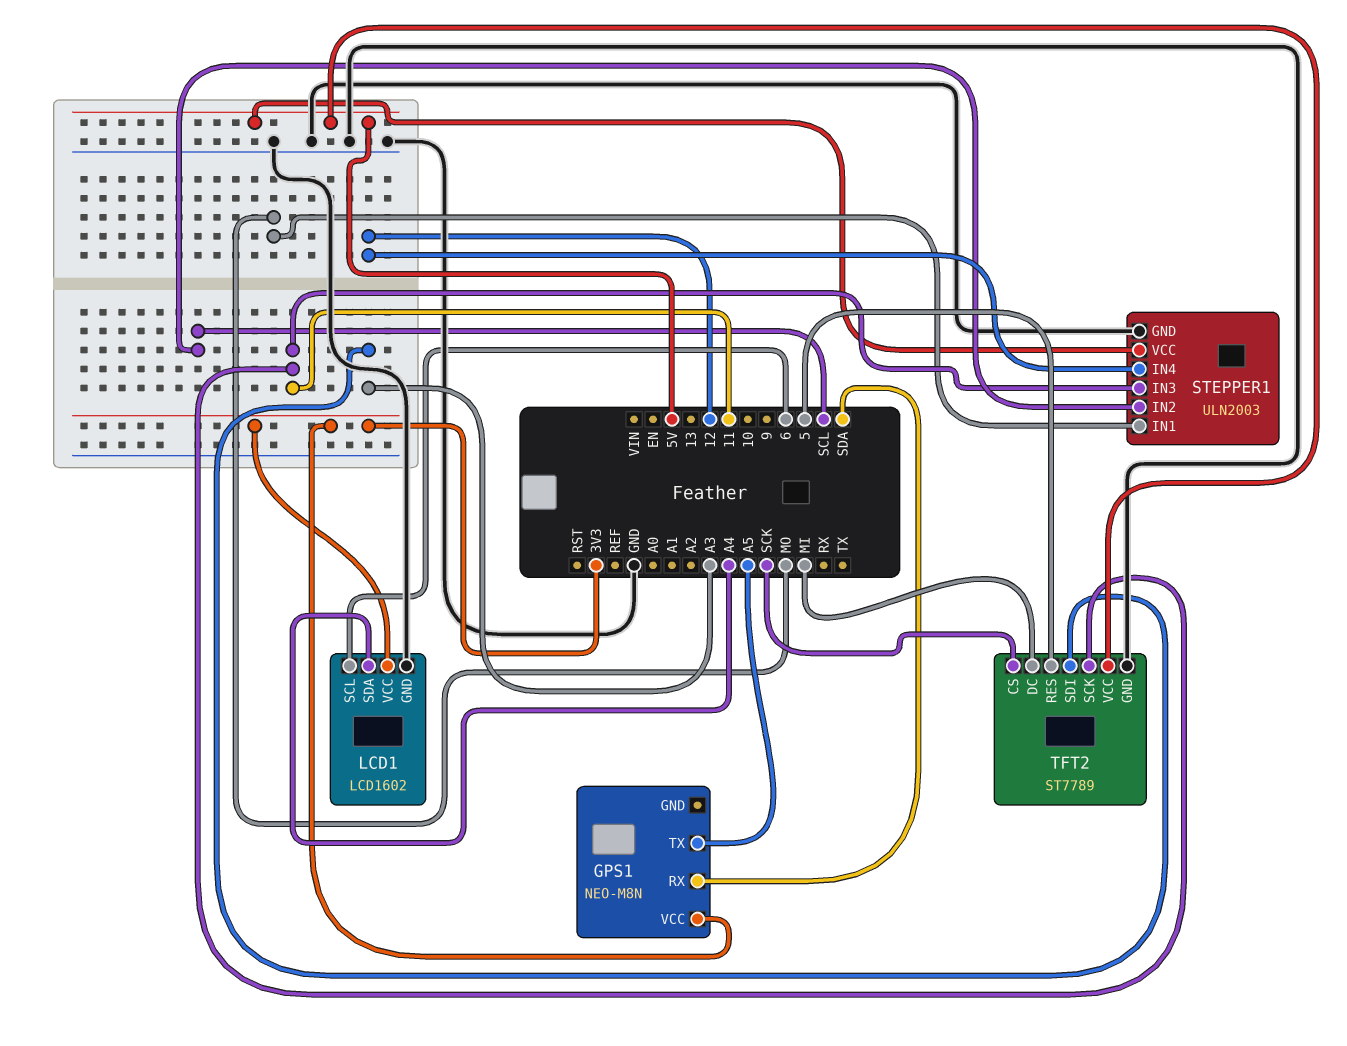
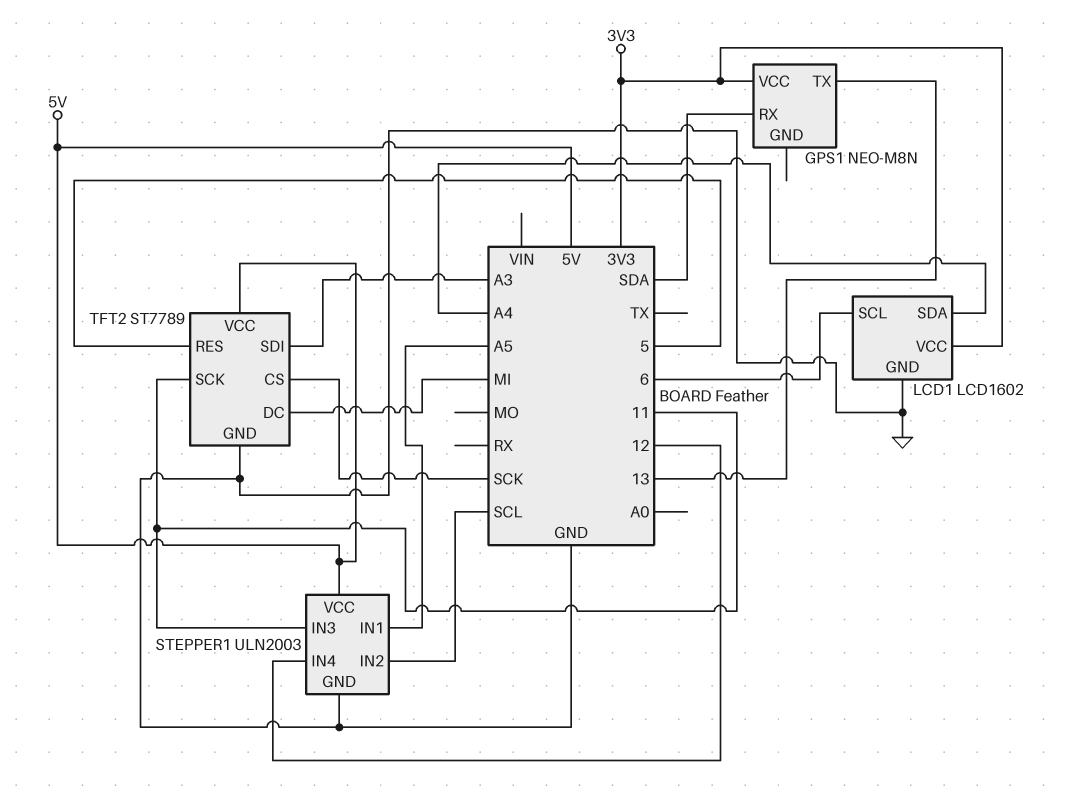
GPS1 pin TX: A5 -> 13
STEPPER1 pin IN1: MO -> A5

